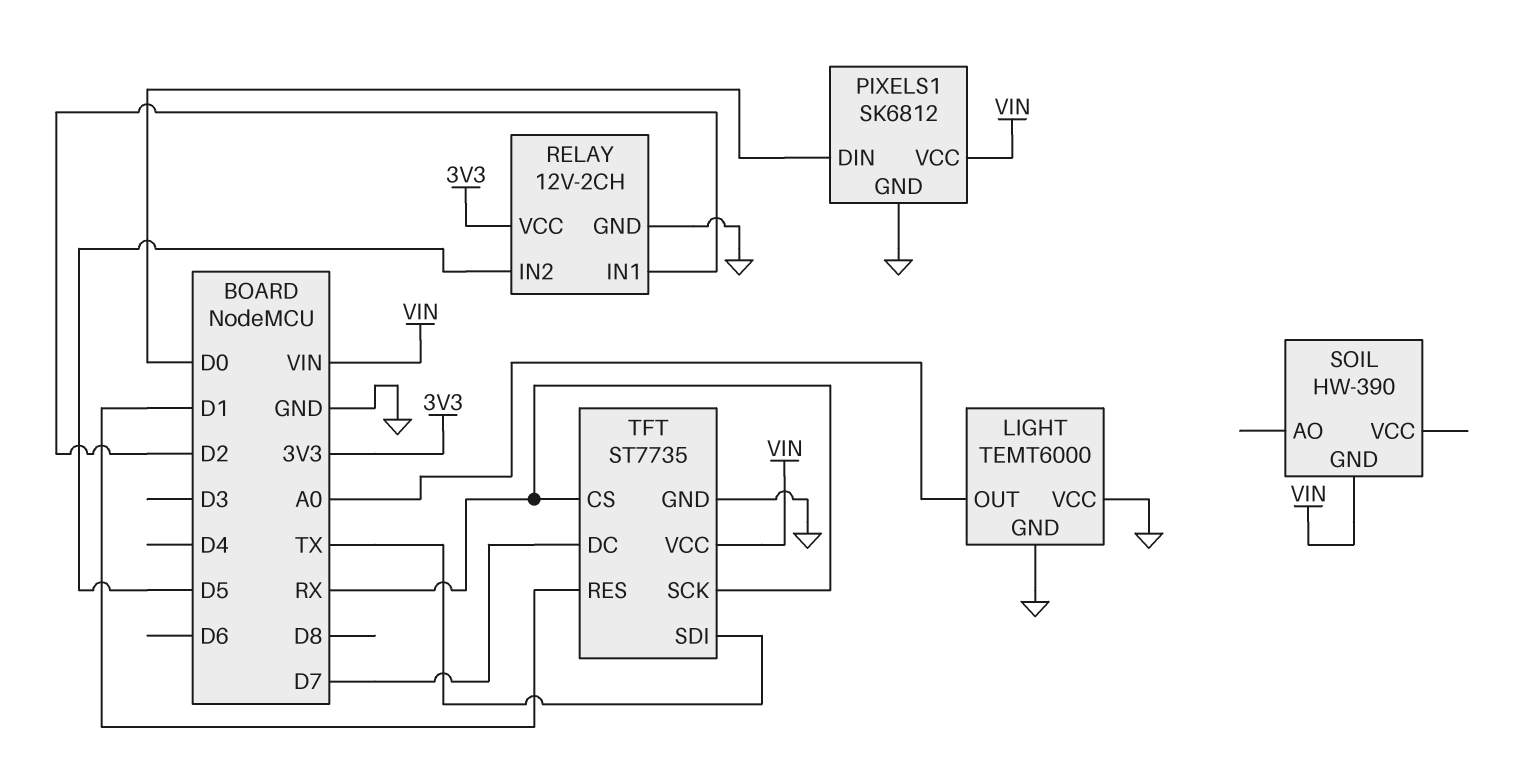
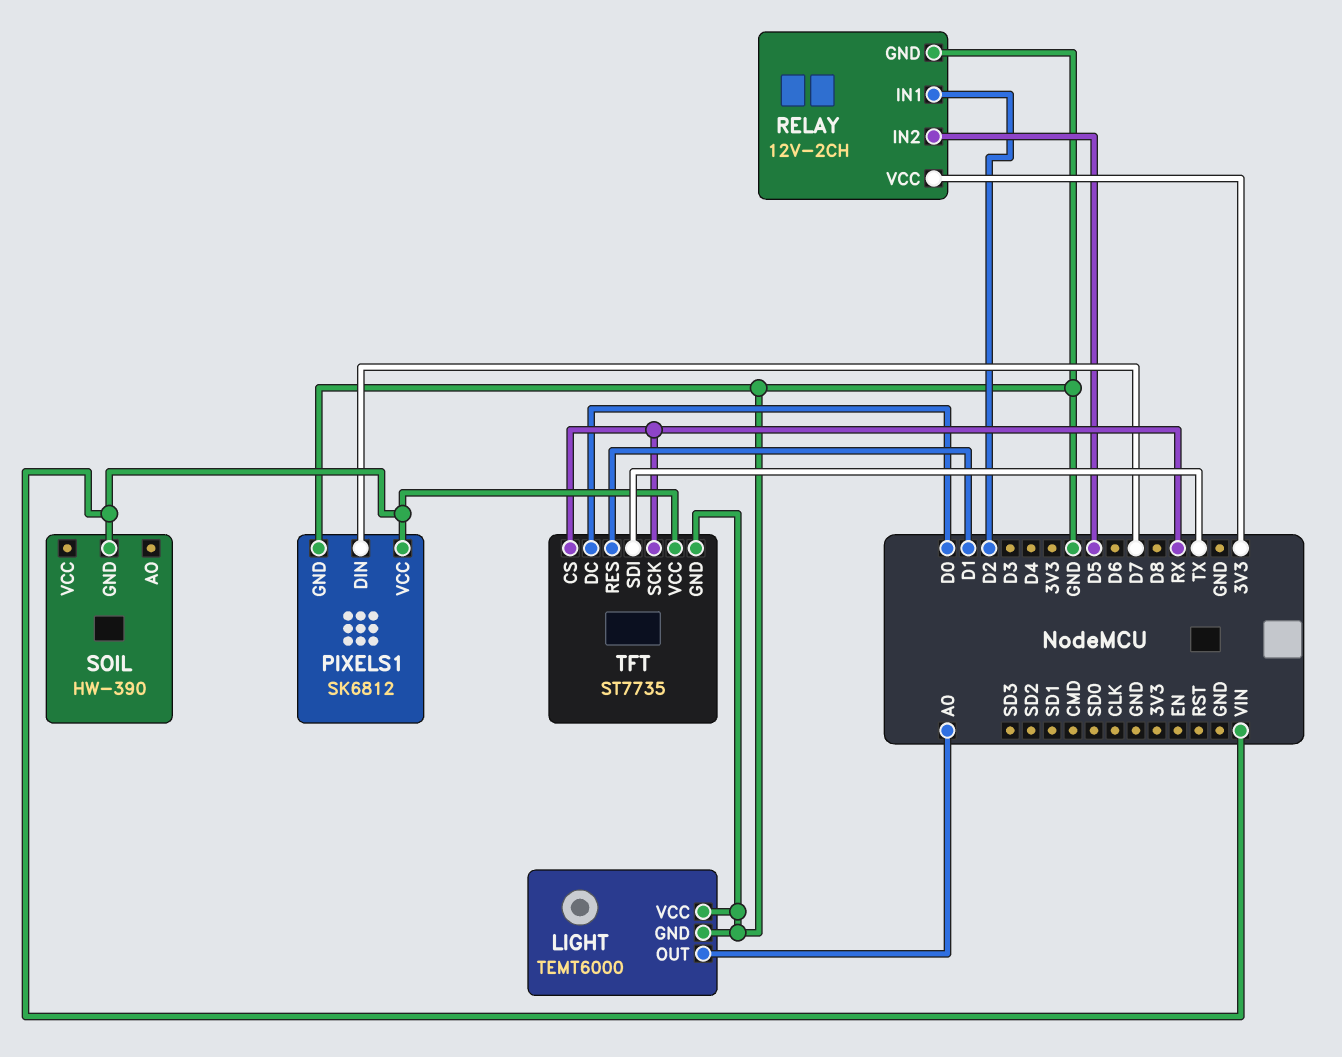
PIXELS1 pin DIN: D0 -> D7
TFT pin DC: D7 -> D0

